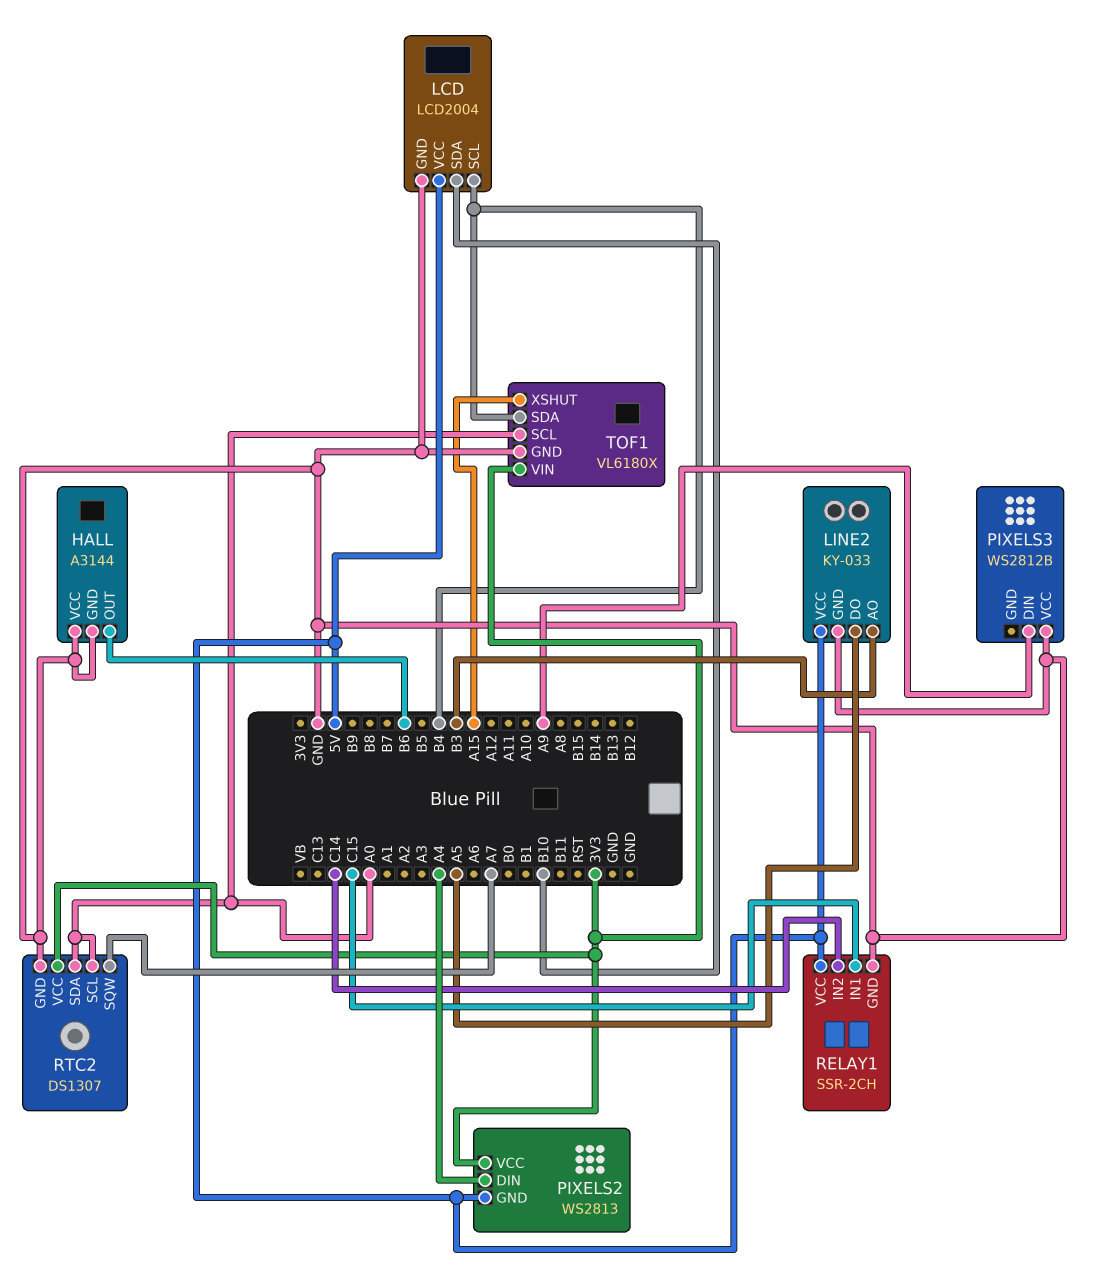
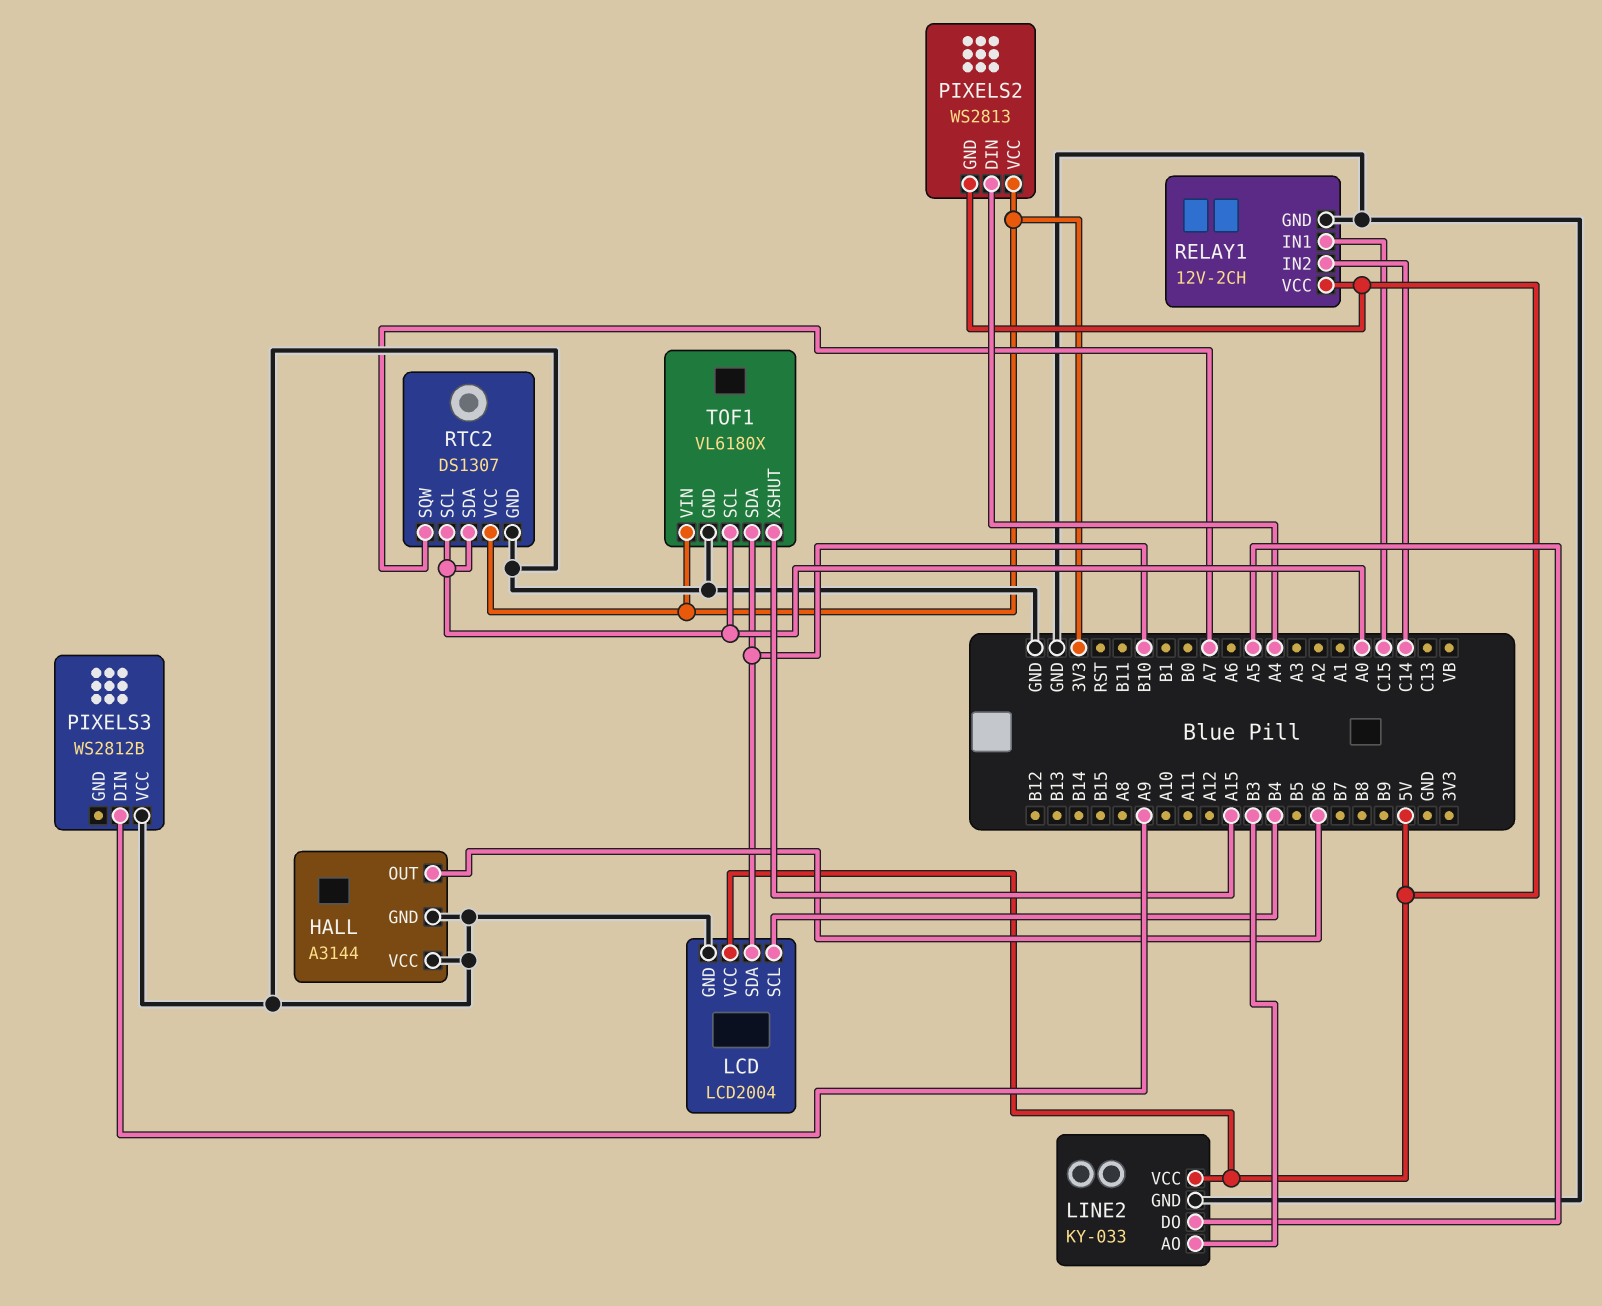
RELAY1: SSR-2CH -> 12V-2CH
TOF1 pin SDA: B4 -> B10

